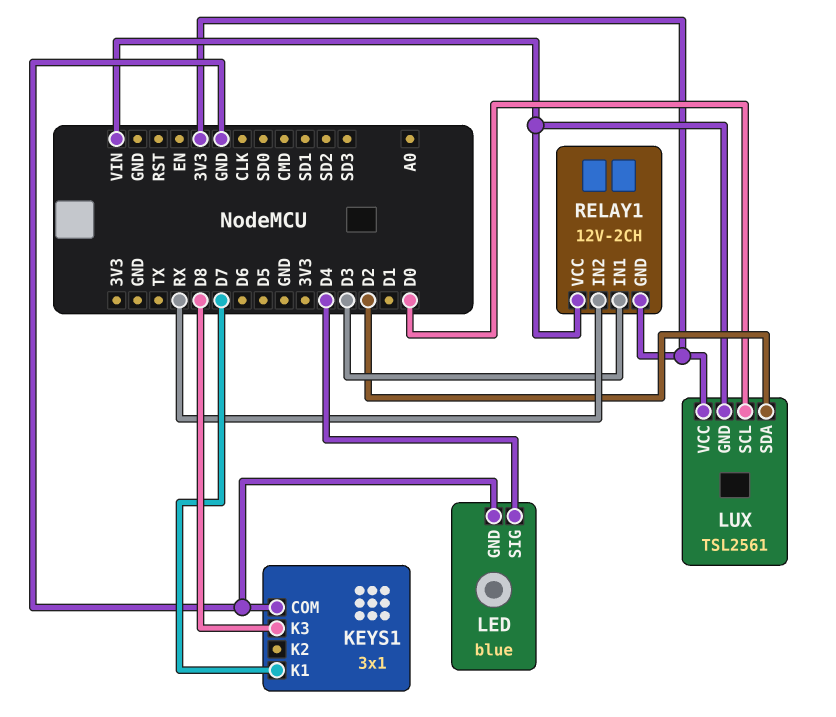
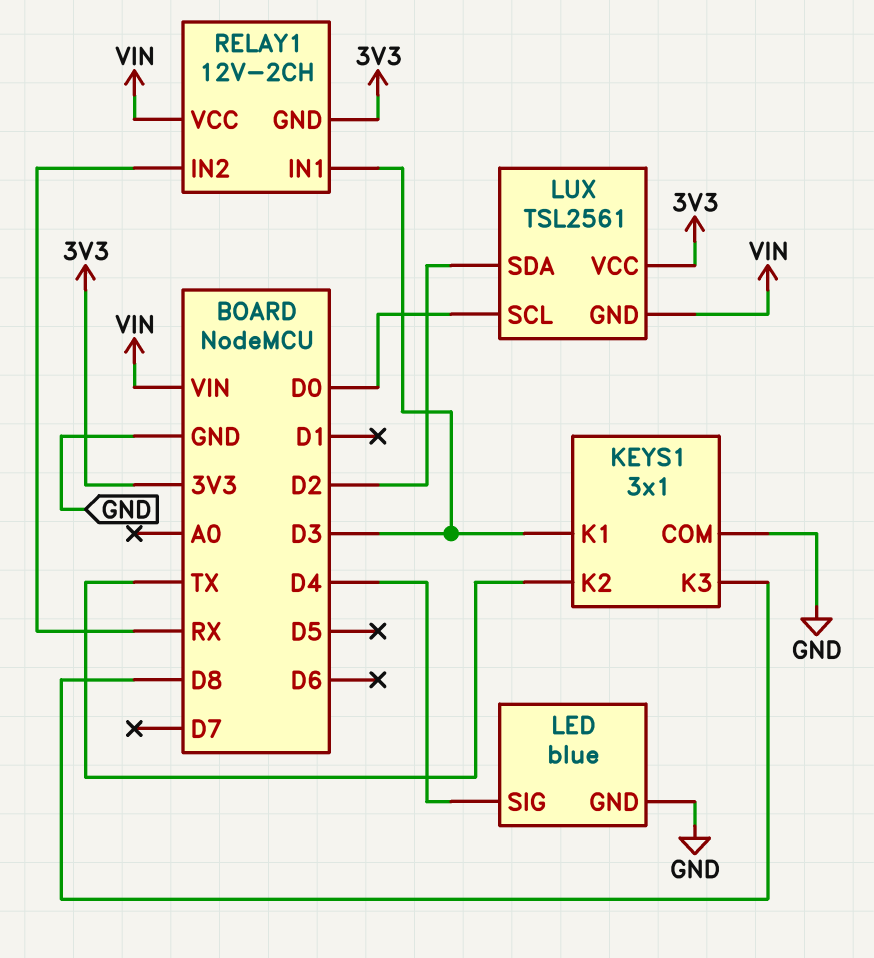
KEYS1 pin K1: D7 -> D3
KEYS1 pin K2: none -> TX

